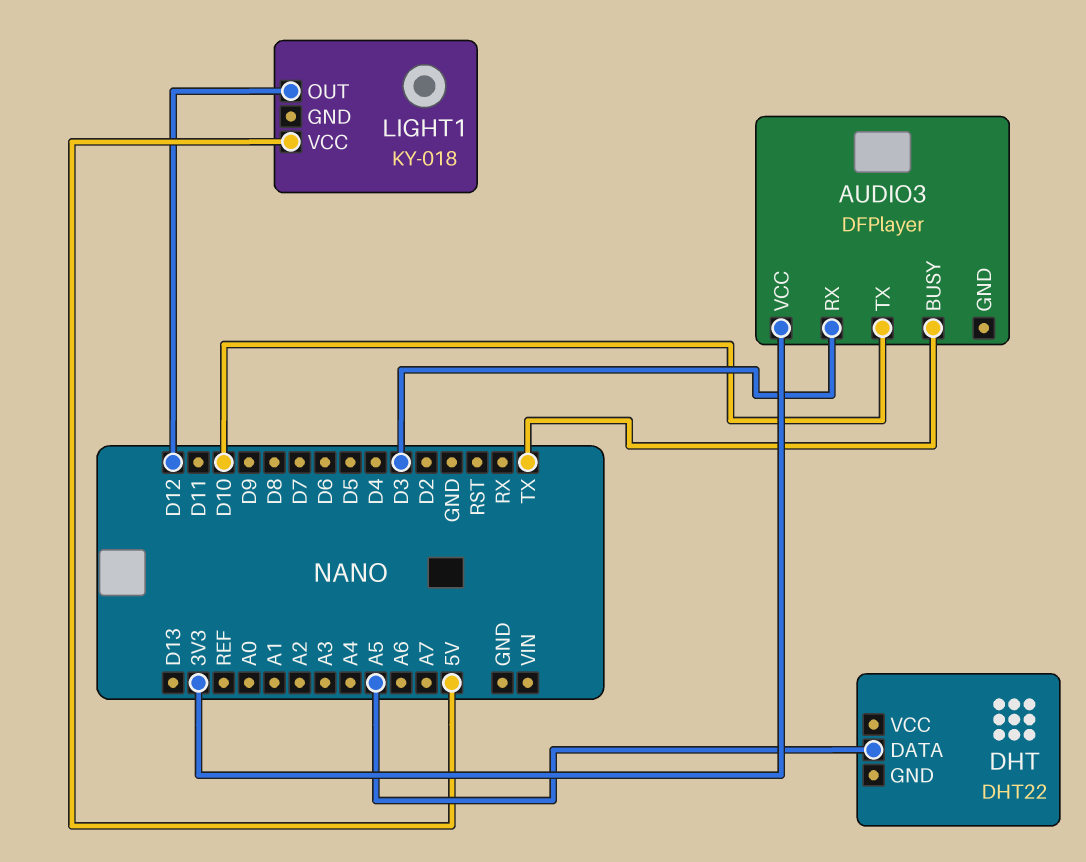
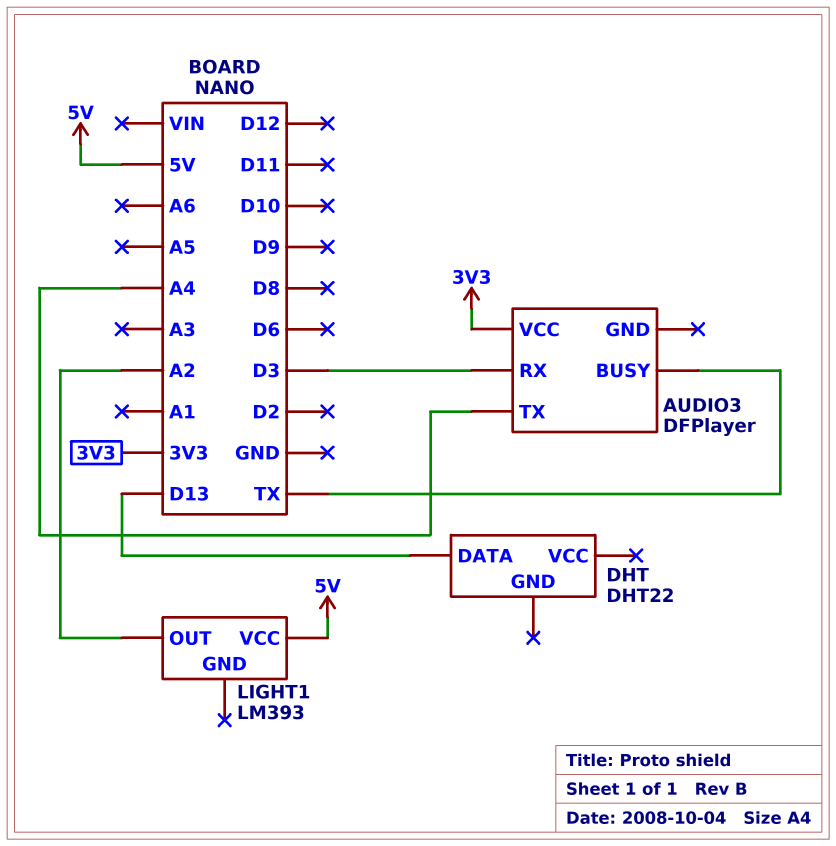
AUDIO3 pin TX: D10 -> A4
DHT pin DATA: A5 -> D13
LIGHT1: KY-018 -> LM393
LIGHT1 pin OUT: D12 -> A2

